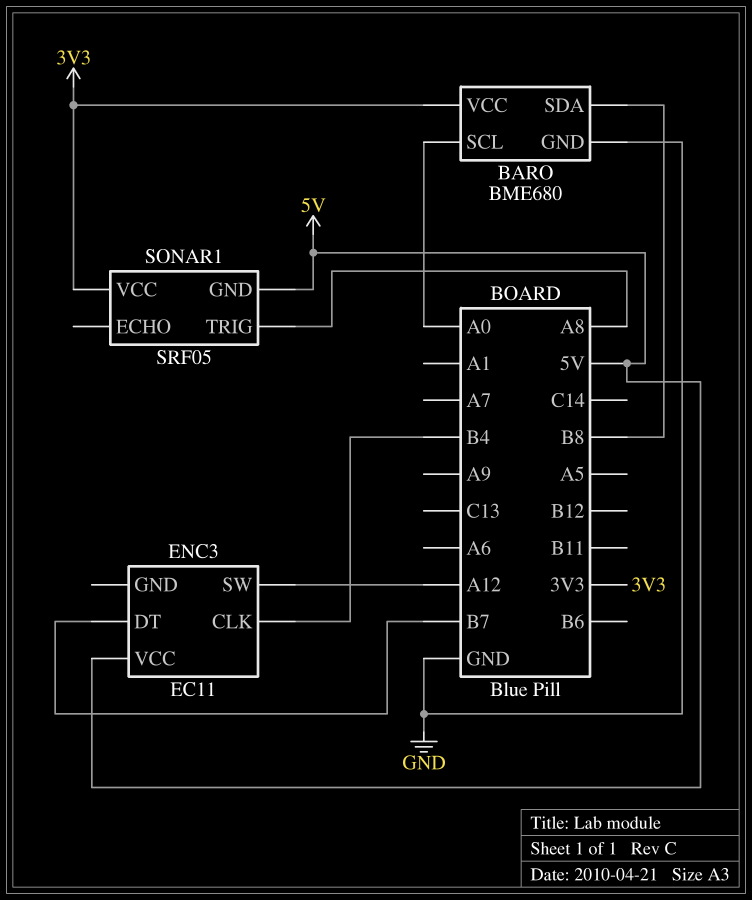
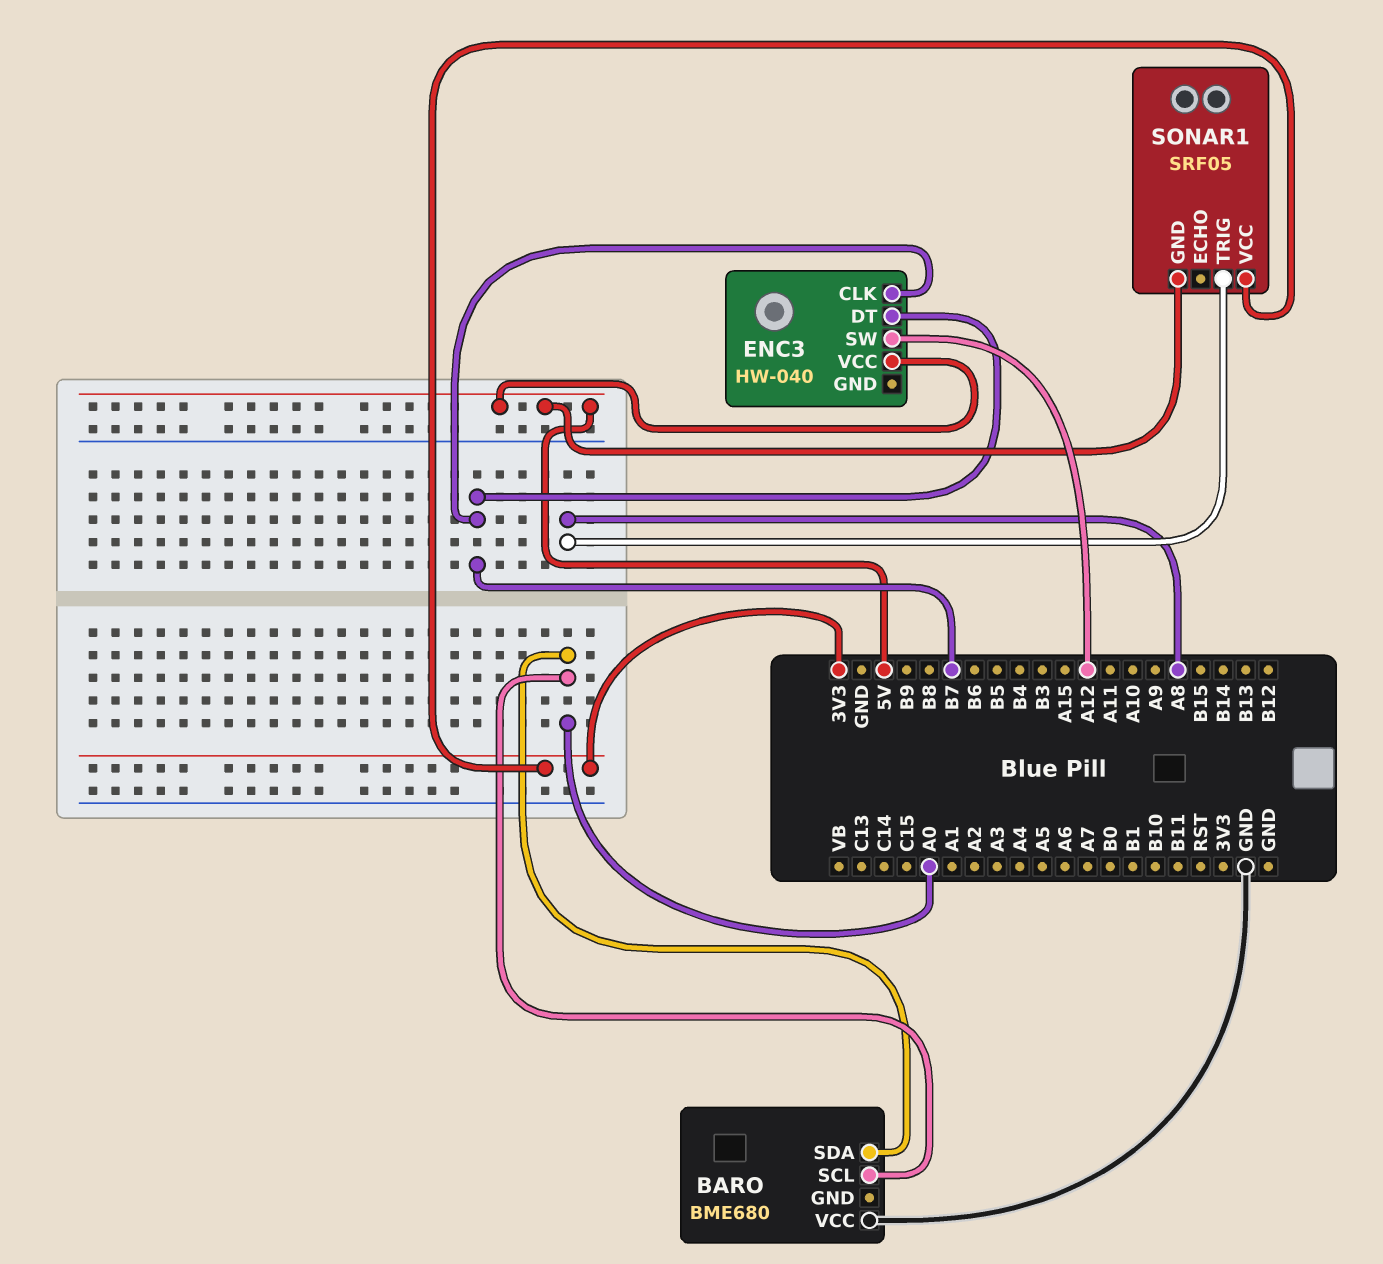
BARO pin GND: GND -> none
BARO pin SDA: B8 -> A0
BARO pin VCC: 3V3 -> GND
ENC3: EC11 -> HW-040
ENC3 pin CLK: B4 -> B7

